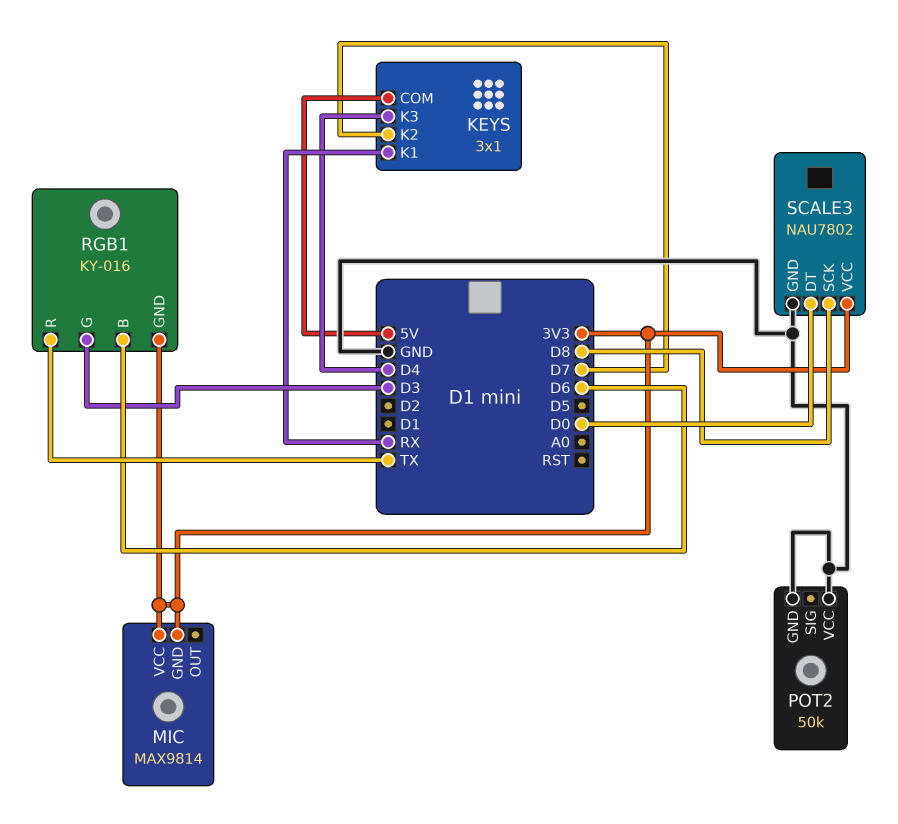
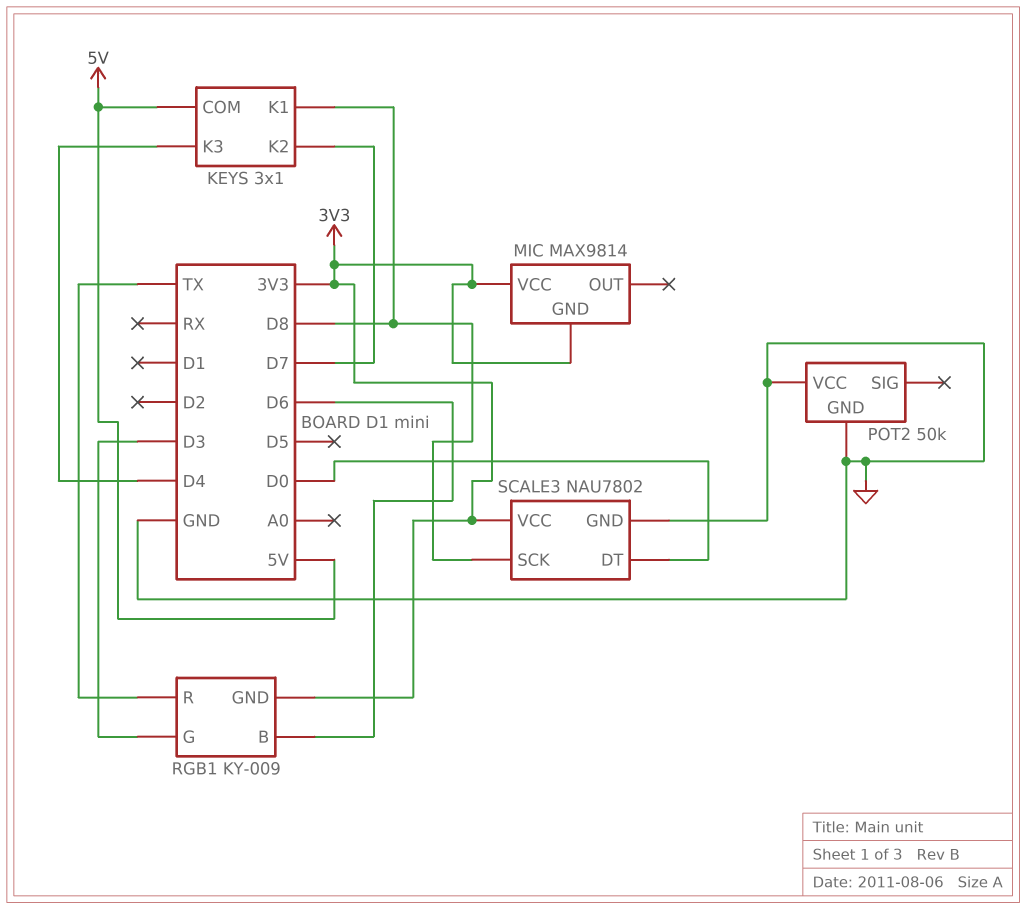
KEYS pin K1: RX -> D8
RGB1: KY-016 -> KY-009

